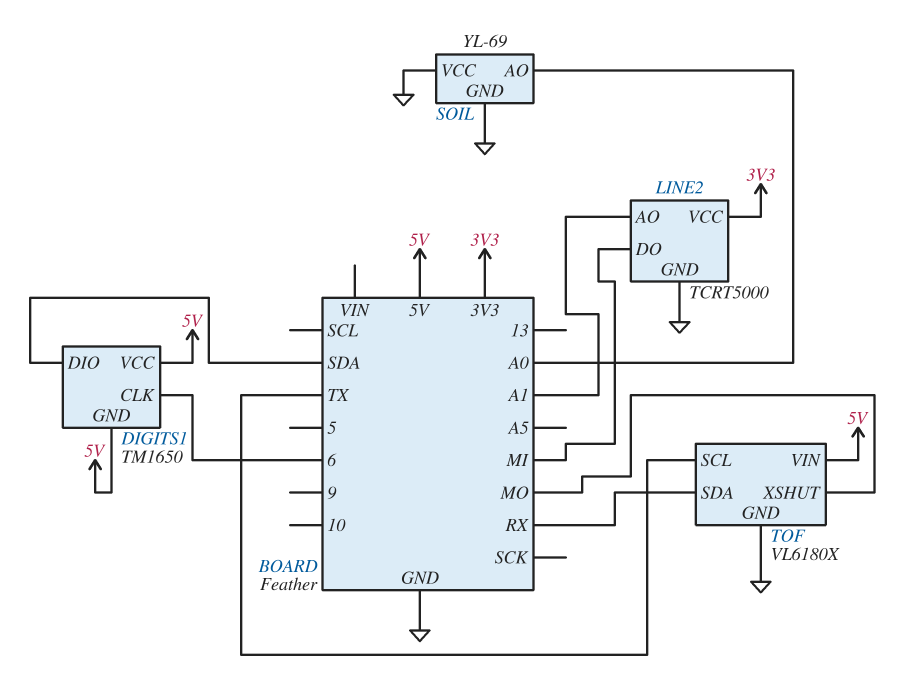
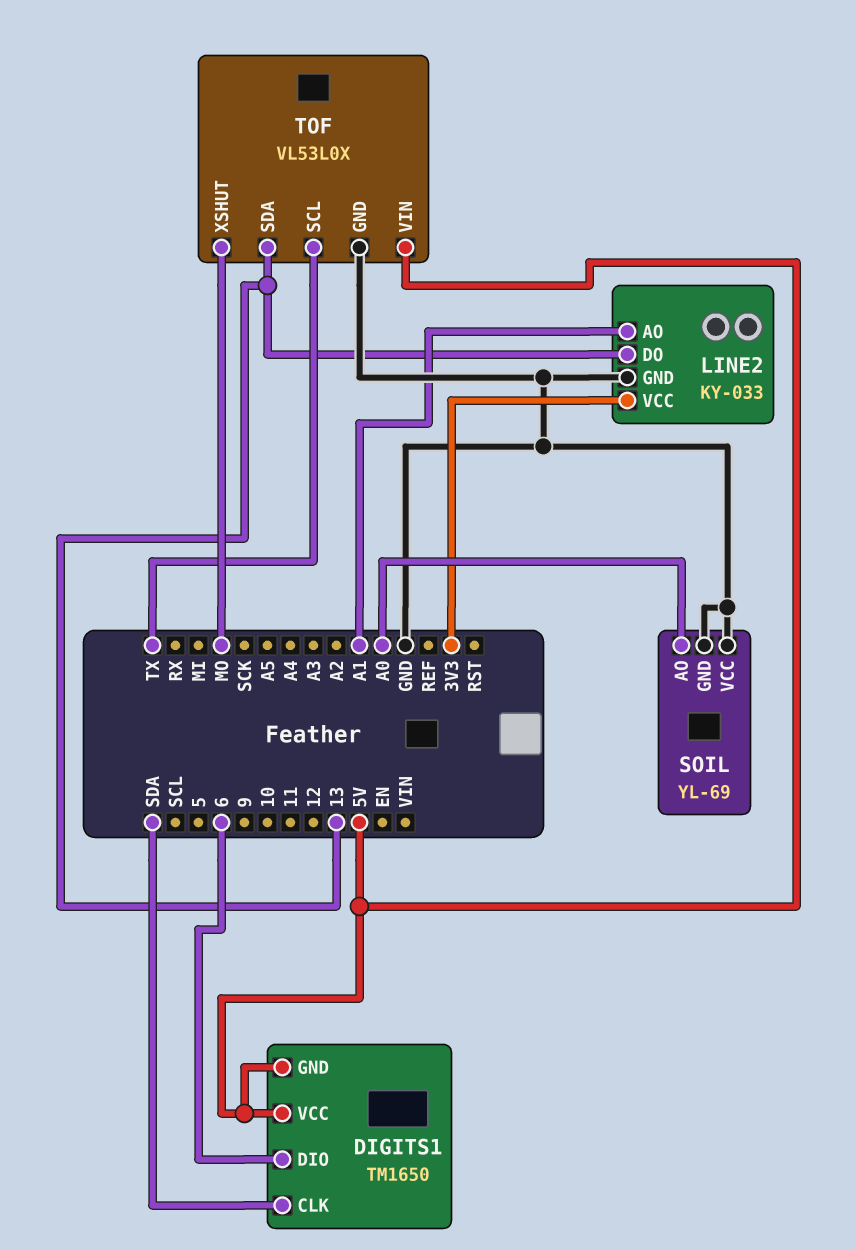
DIGITS1 pin CLK: 6 -> SDA
DIGITS1 pin DIO: SDA -> 6
LINE2: TCRT5000 -> KY-033
LINE2 pin DO: MI -> 13
TOF: VL6180X -> VL53L0X
TOF pin SDA: RX -> 13

